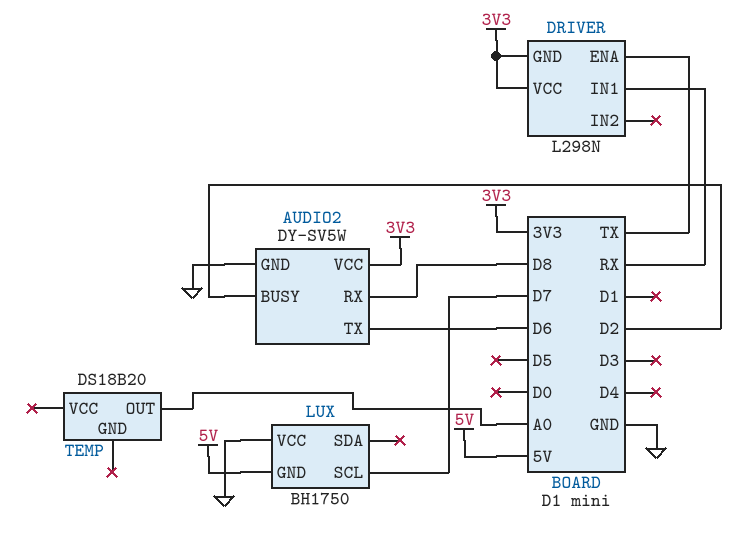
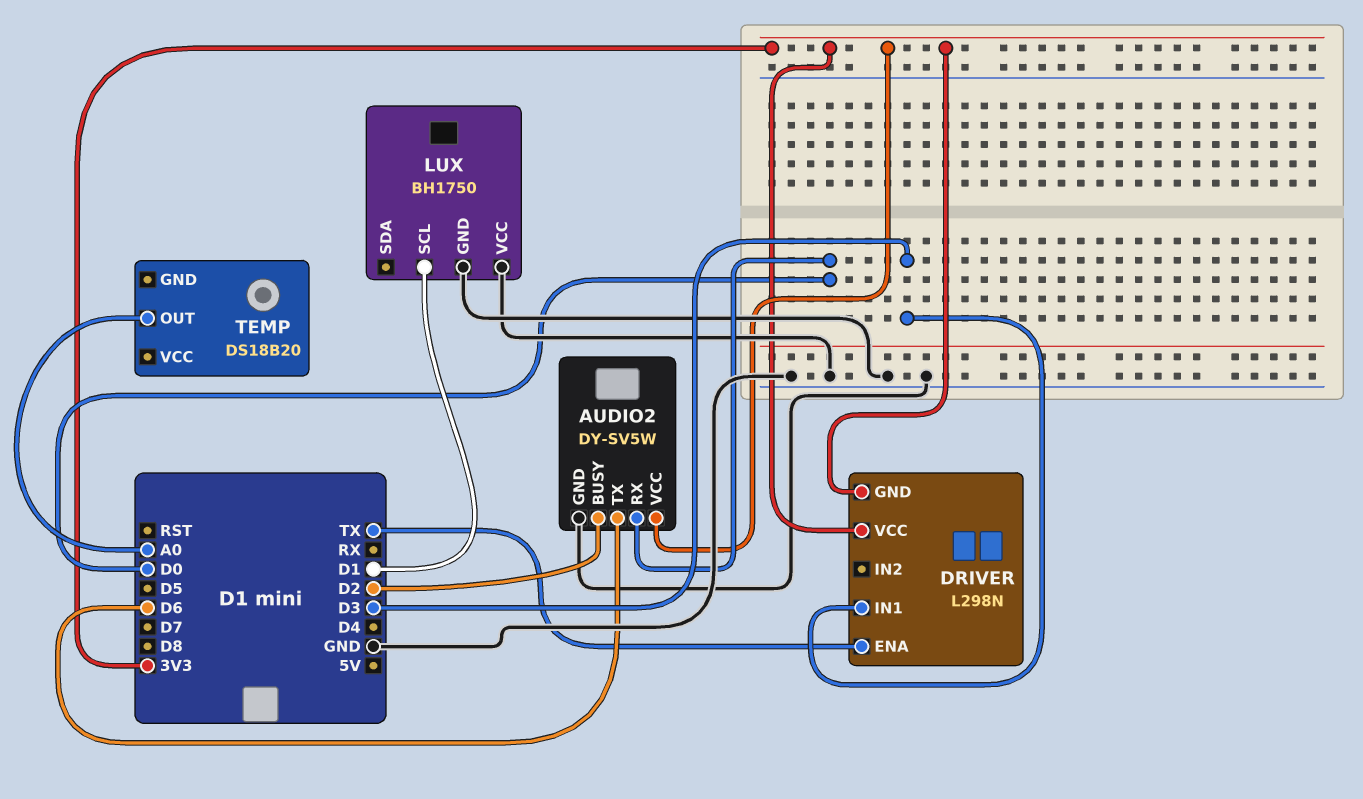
AUDIO2 pin RX: D8 -> D0
DRIVER pin IN1: RX -> D3
LUX pin GND: 5V -> GND
LUX pin SCL: D7 -> D1

